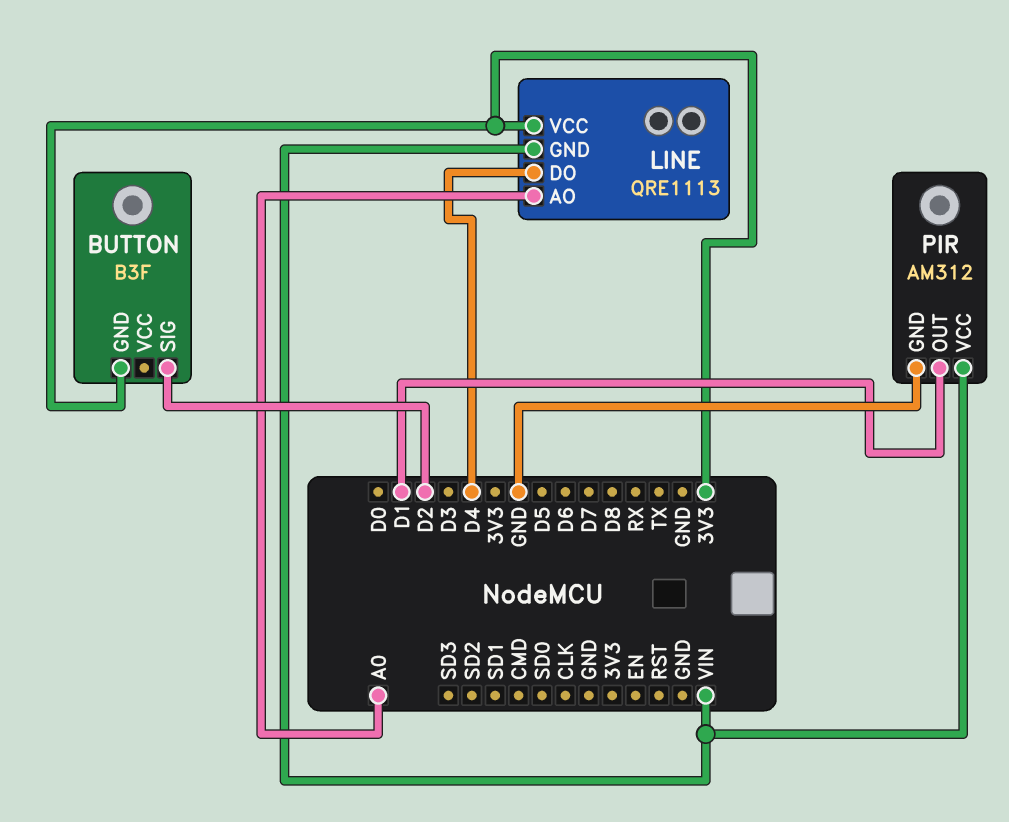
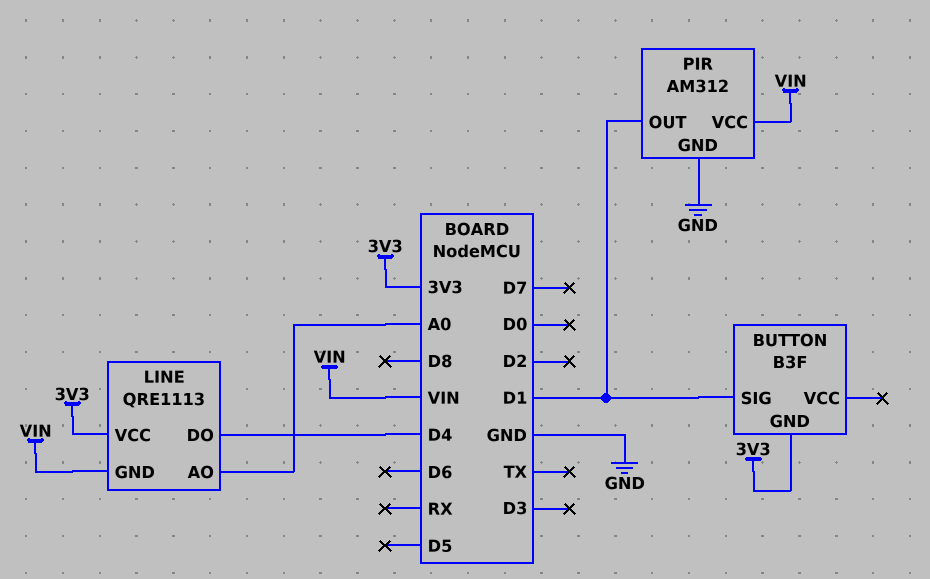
BUTTON pin SIG: D2 -> D1

